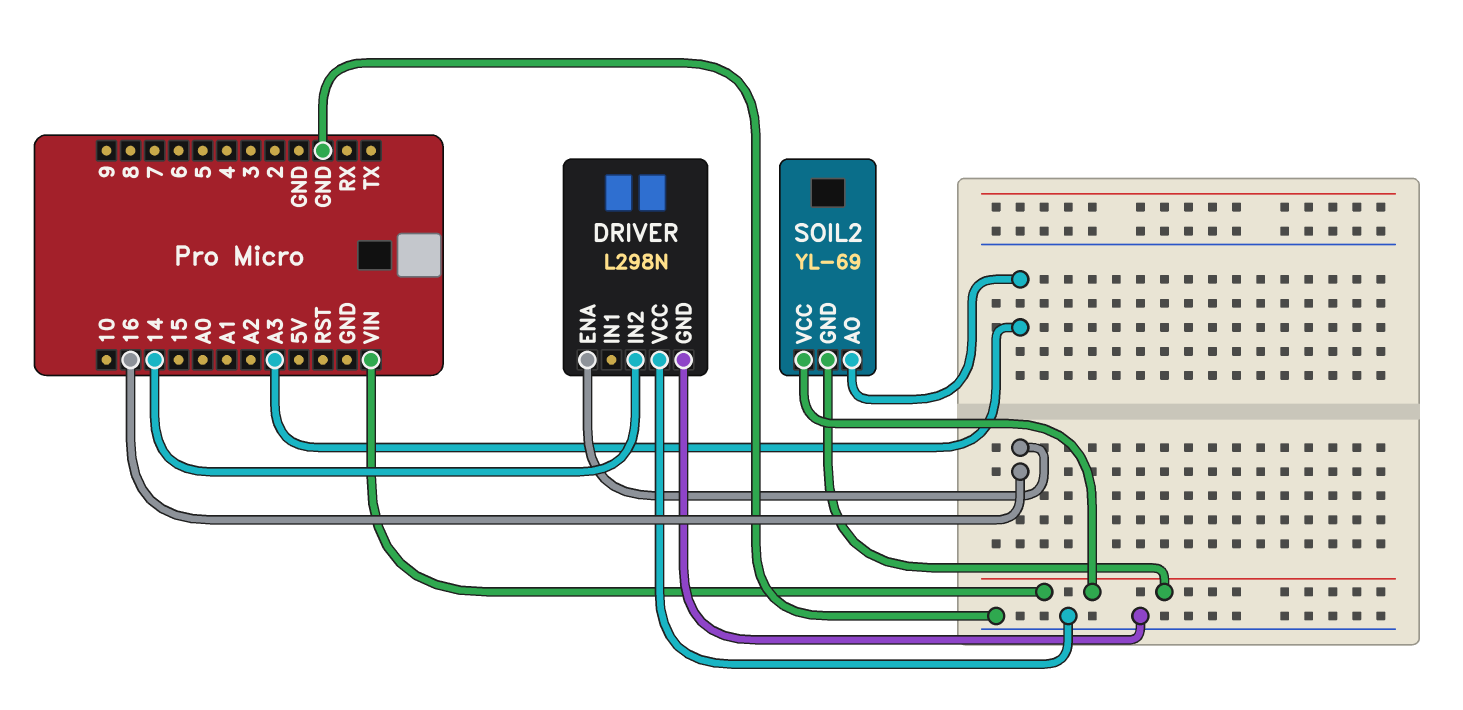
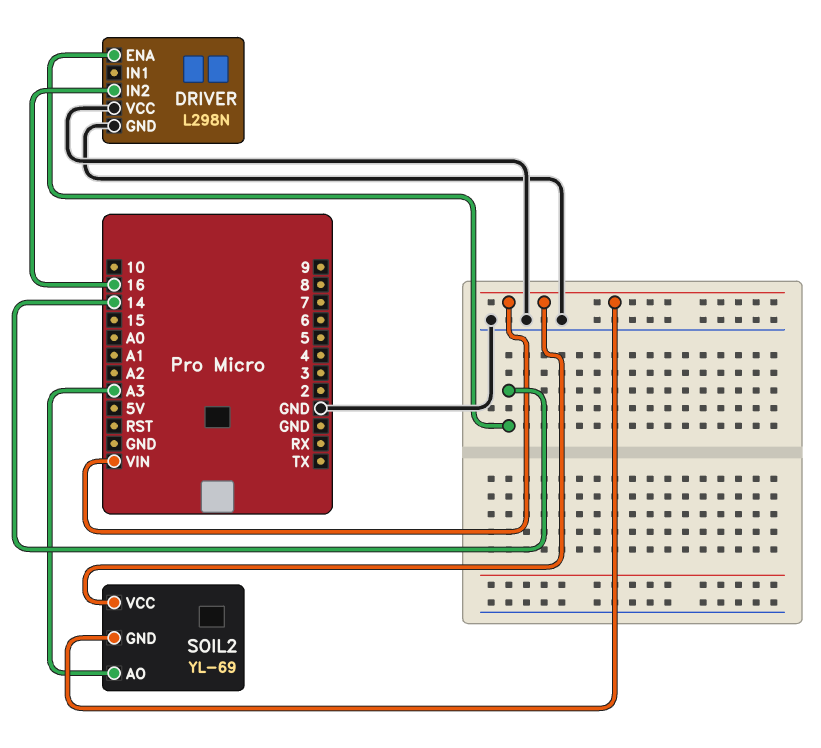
DRIVER pin ENA: 16 -> 14
DRIVER pin IN2: 14 -> 16

